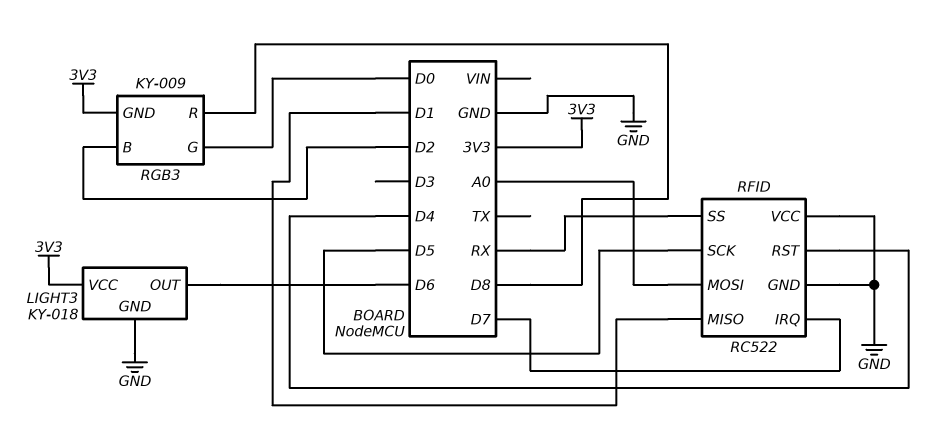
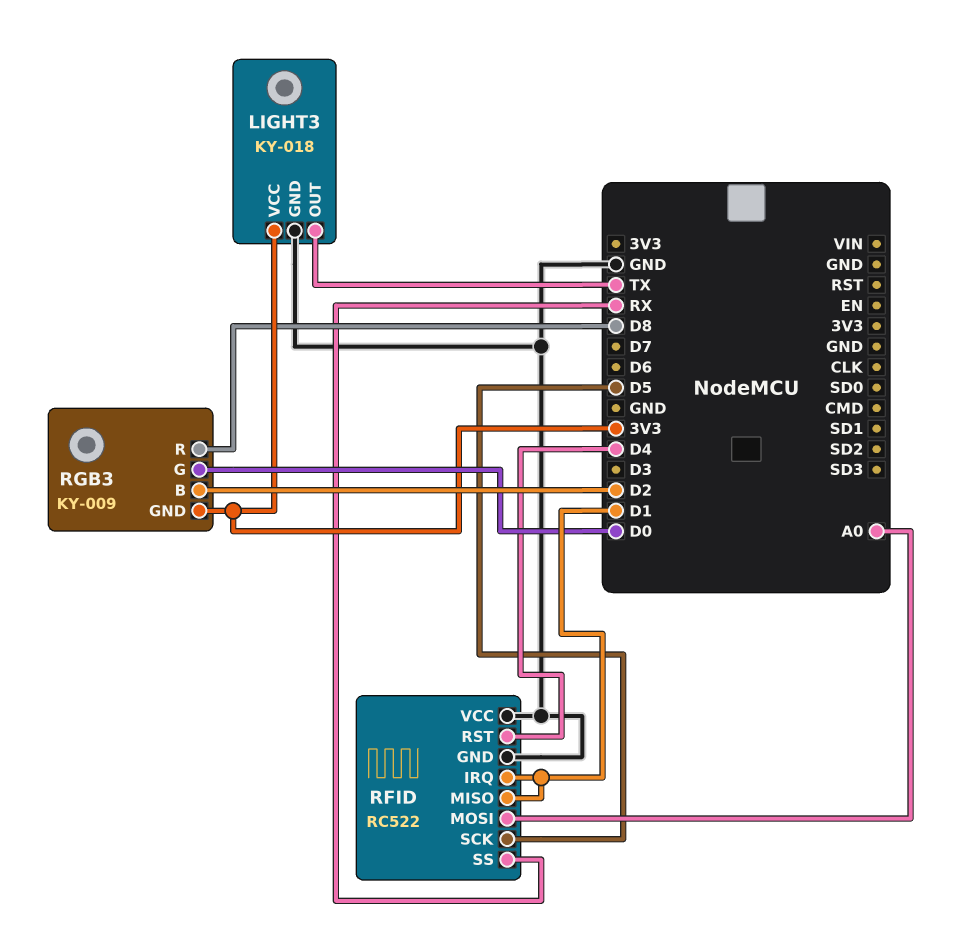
LIGHT3 pin OUT: D6 -> TX
RFID pin IRQ: D7 -> D1

